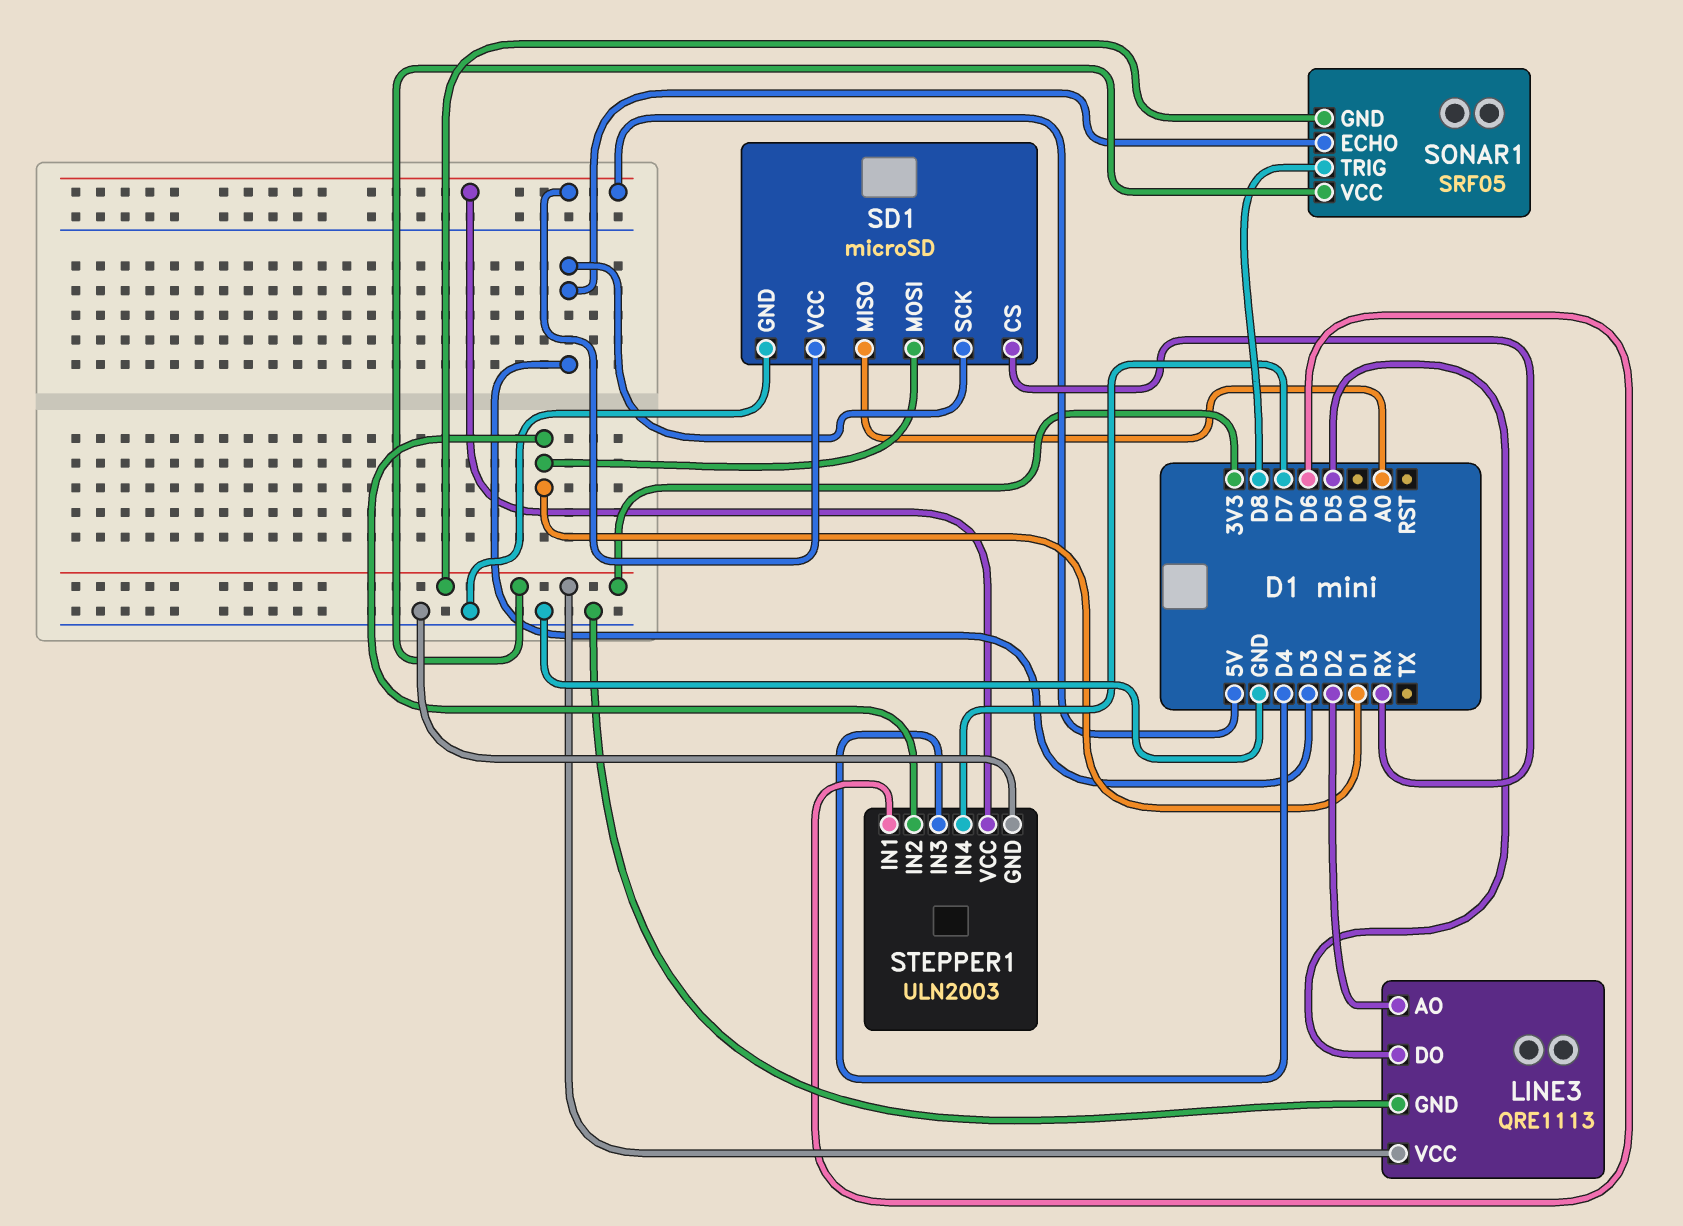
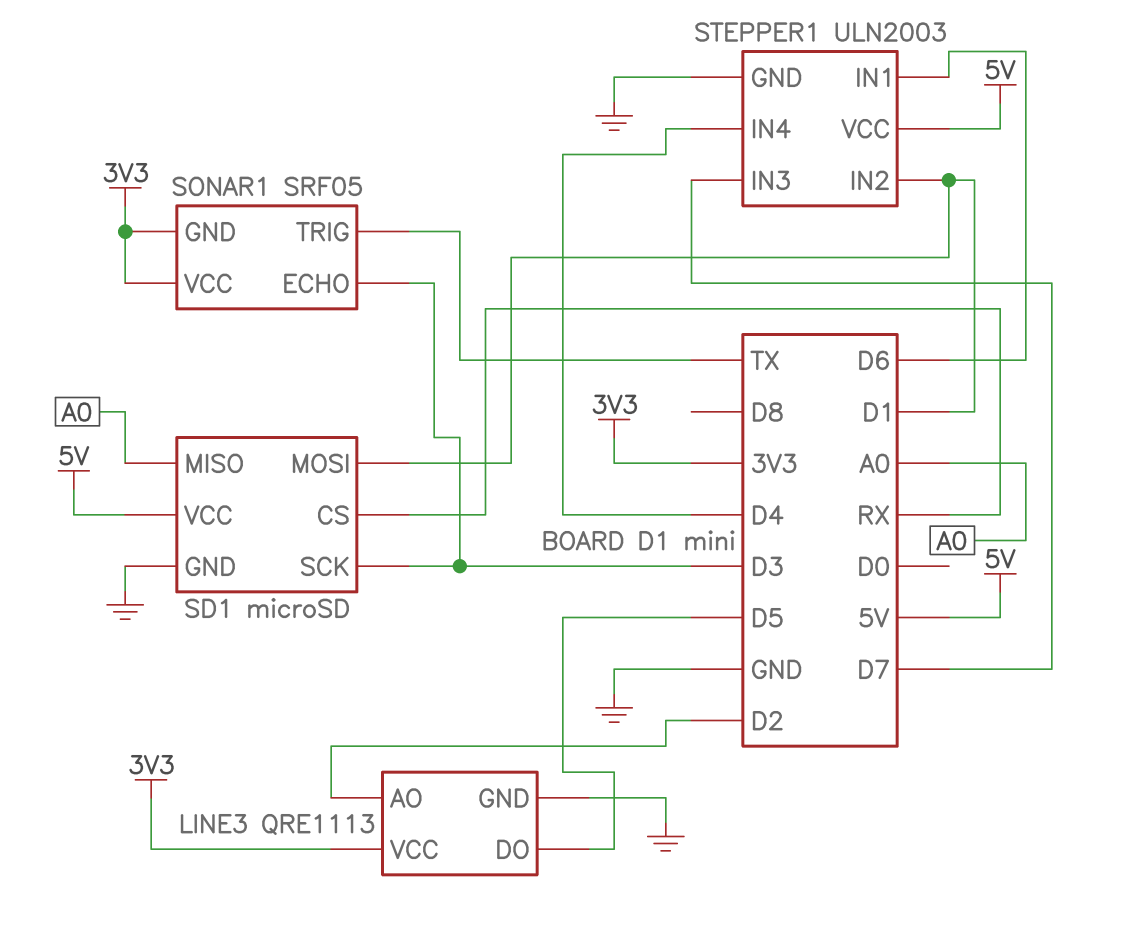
SONAR1 pin TRIG: D8 -> TX
STEPPER1 pin IN3: D4 -> D7
STEPPER1 pin IN4: D7 -> D4

